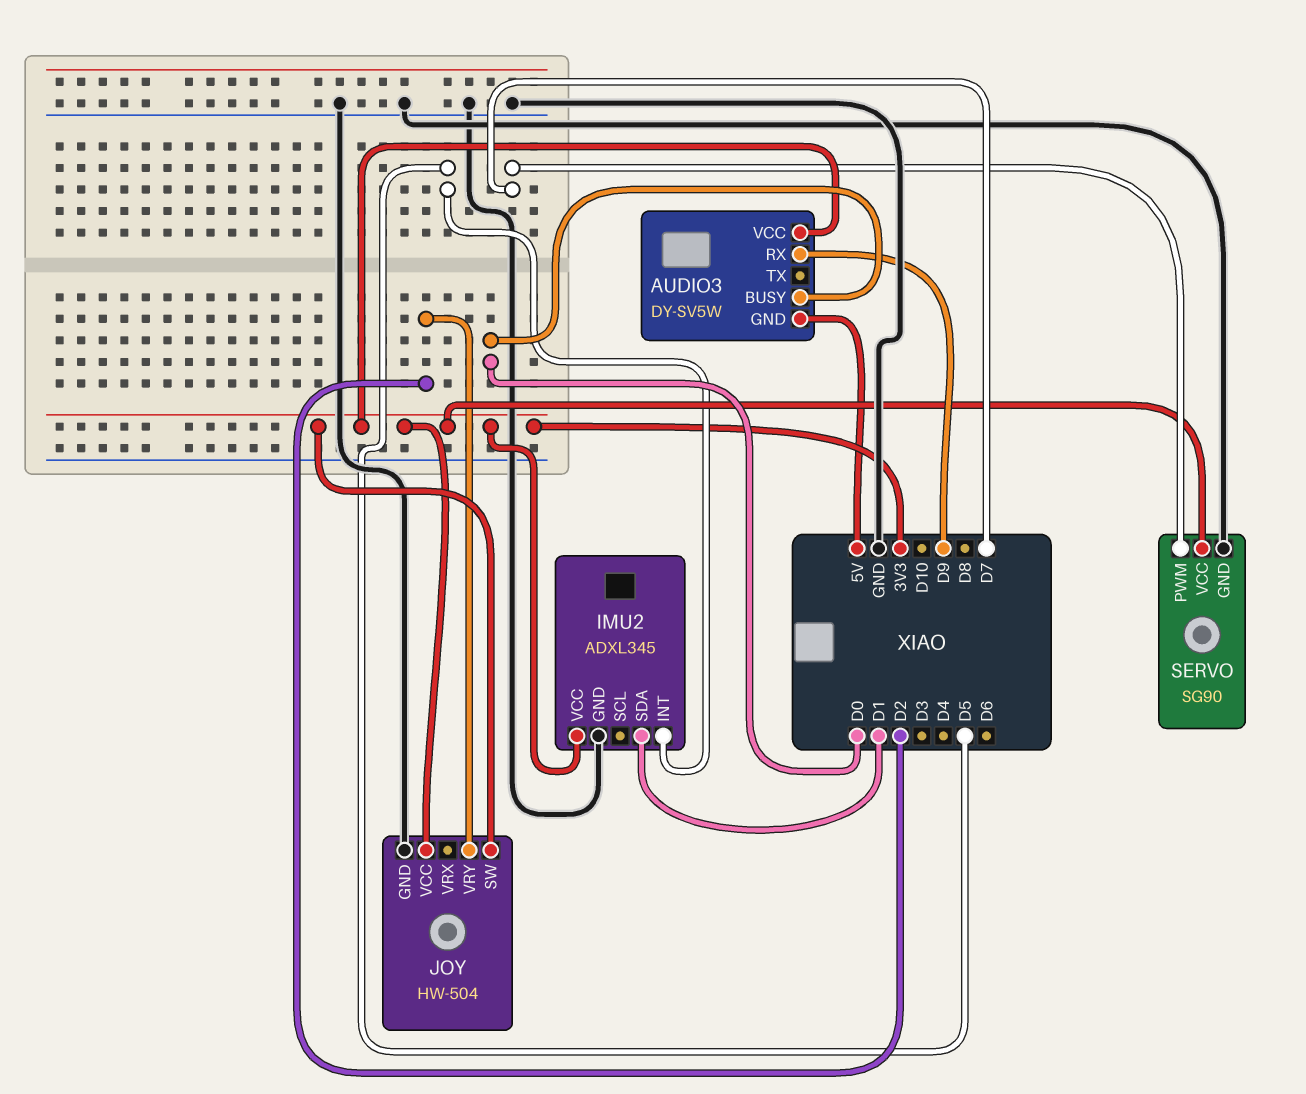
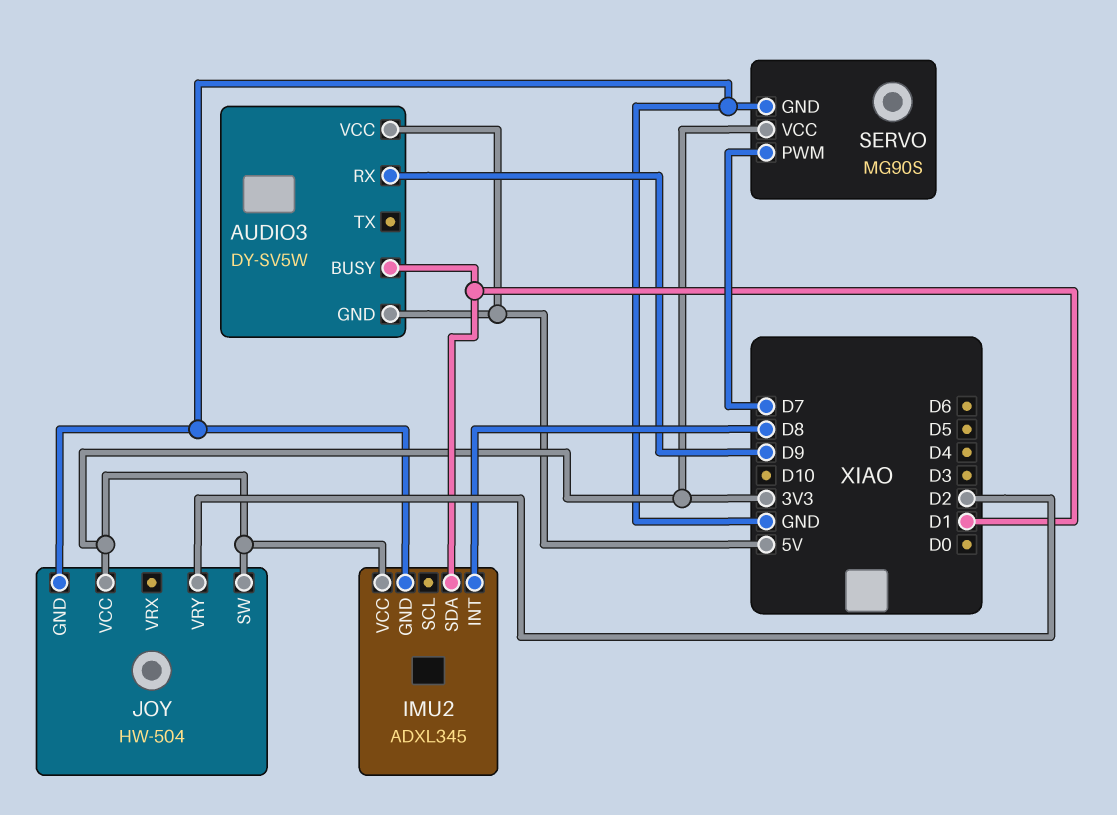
AUDIO3 pin BUSY: D0 -> D1
AUDIO3 pin VCC: 3V3 -> 5V
IMU2 pin INT: D5 -> D8
SERVO: SG90 -> MG90S

